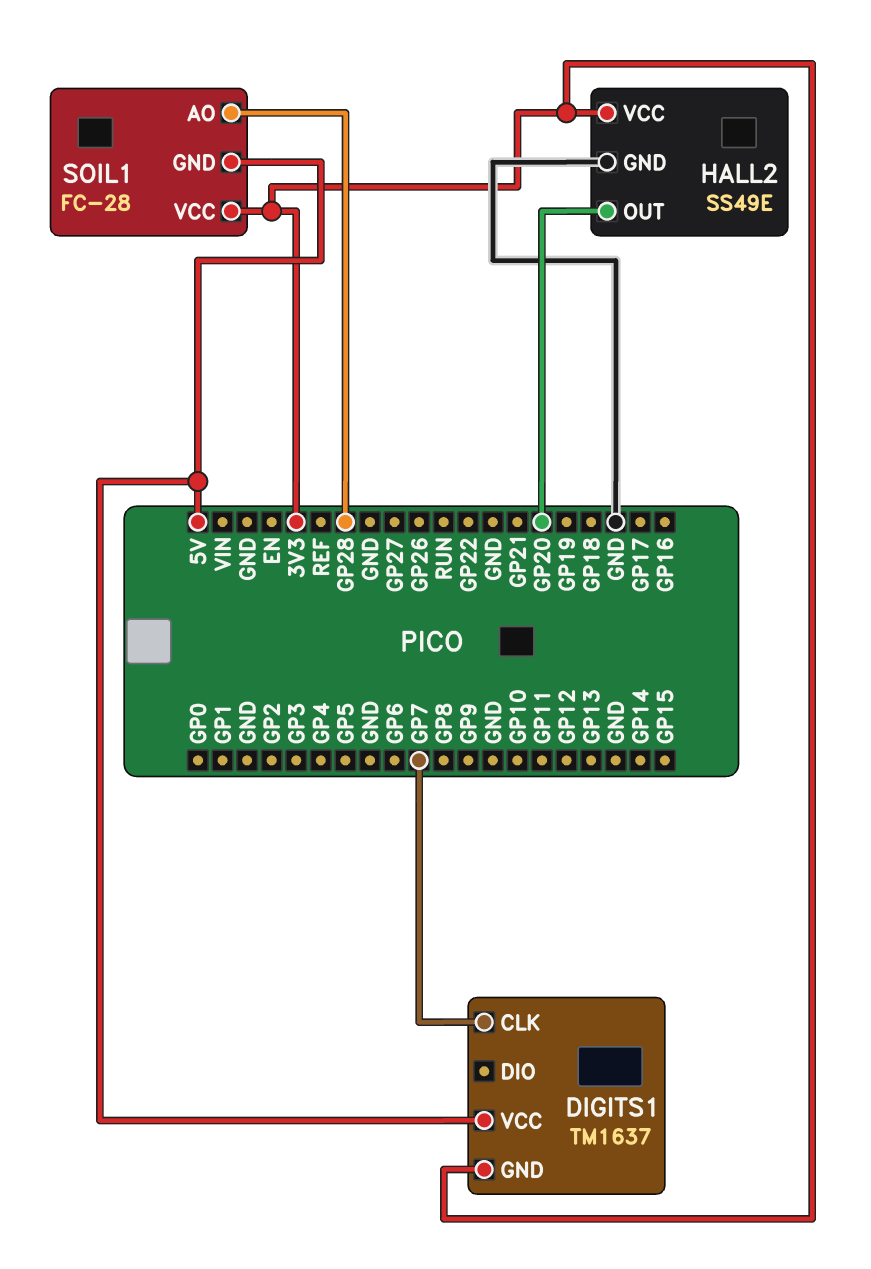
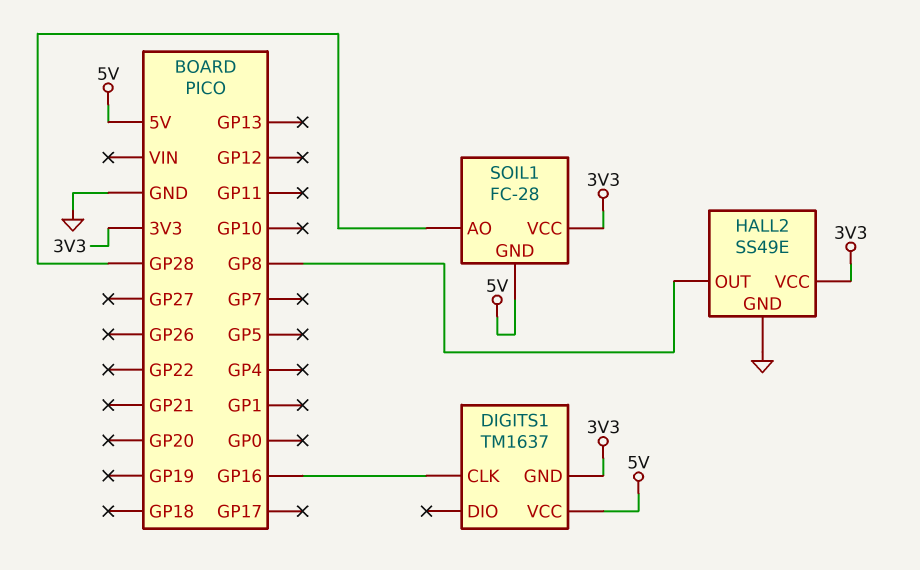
DIGITS1 pin CLK: GP7 -> GP16
HALL2 pin OUT: GP20 -> GP8

